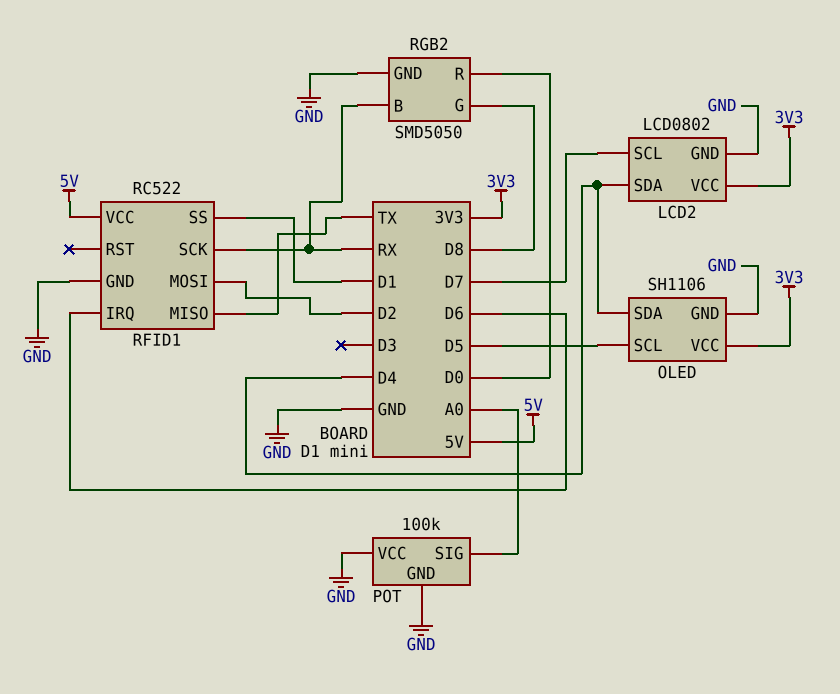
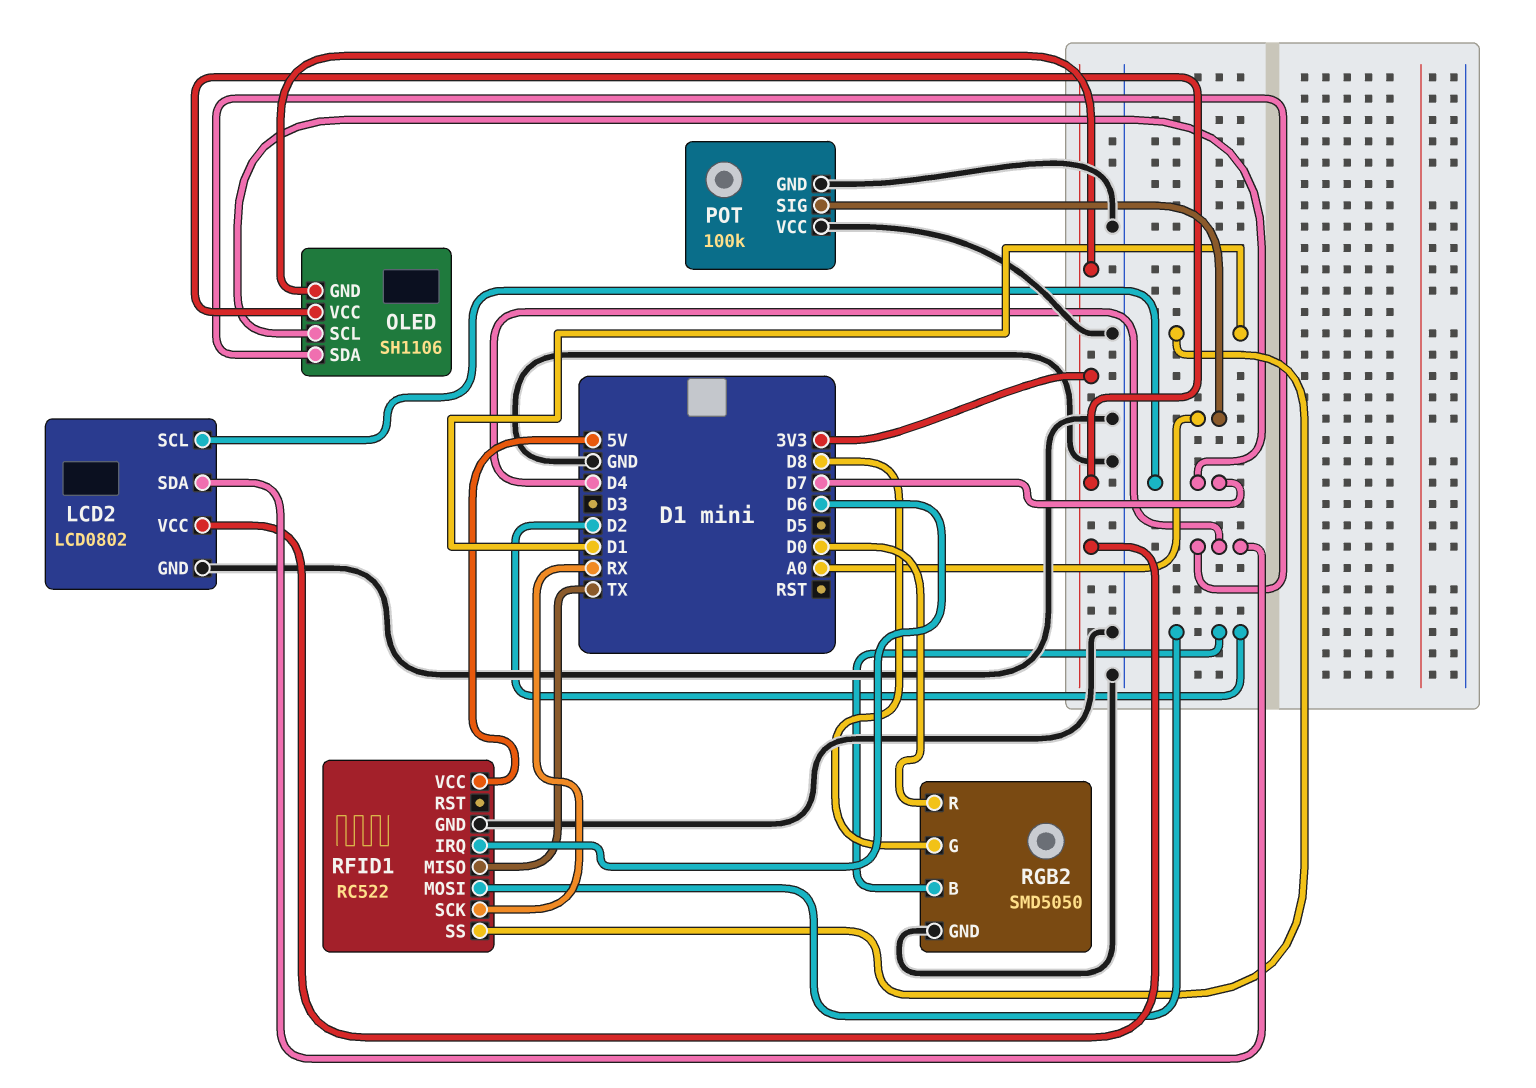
OLED pin GND: GND -> 3V3
OLED pin SCL: D5 -> D7
RGB2 pin B: RX -> D2

